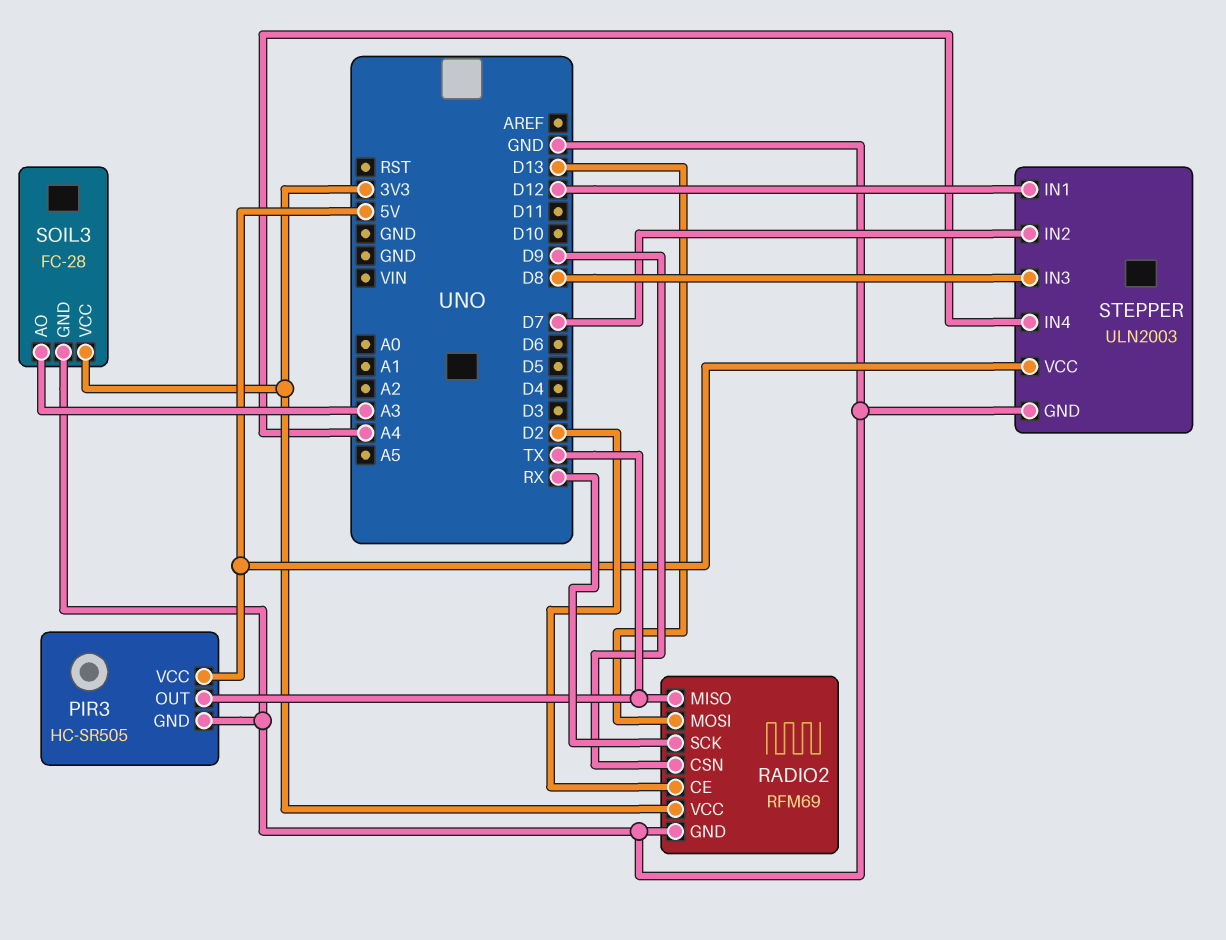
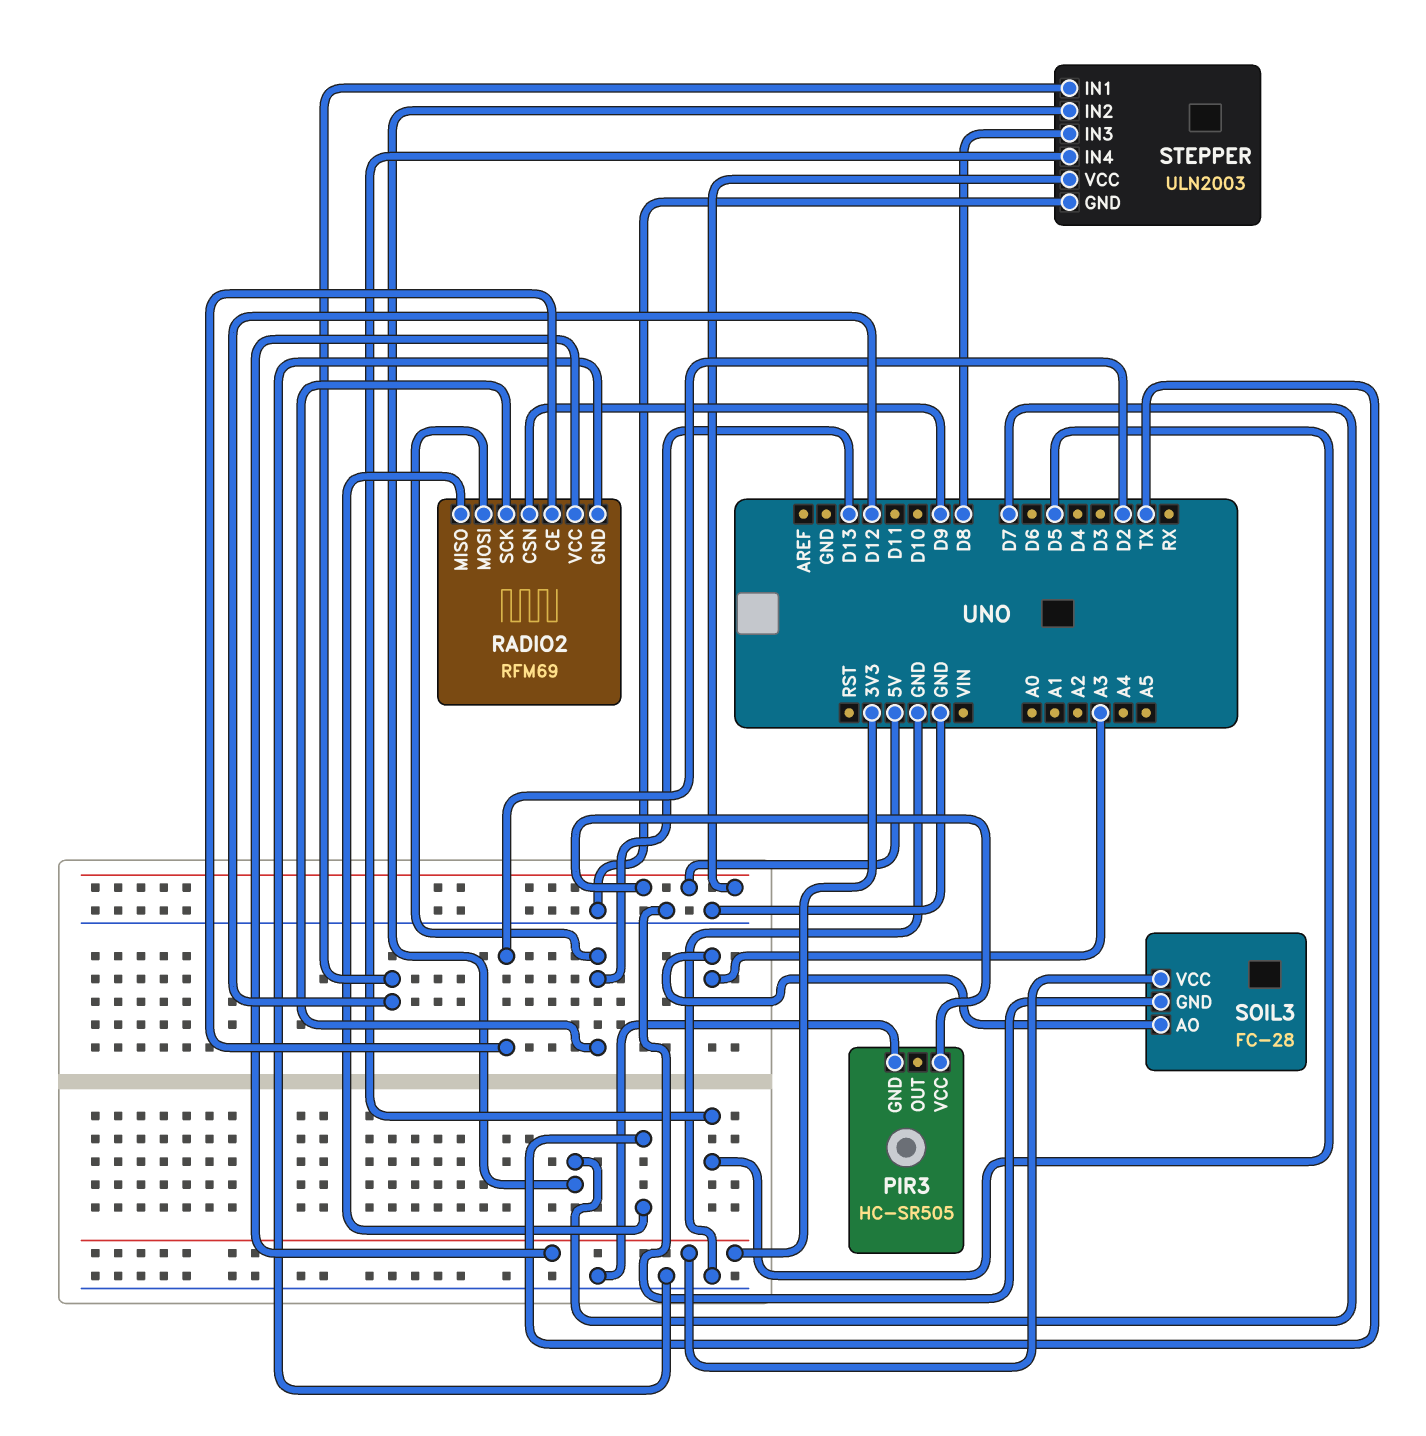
PIR3 pin OUT: TX -> none
RADIO2 pin SCK: RX -> D13
STEPPER pin IN4: A4 -> D5

